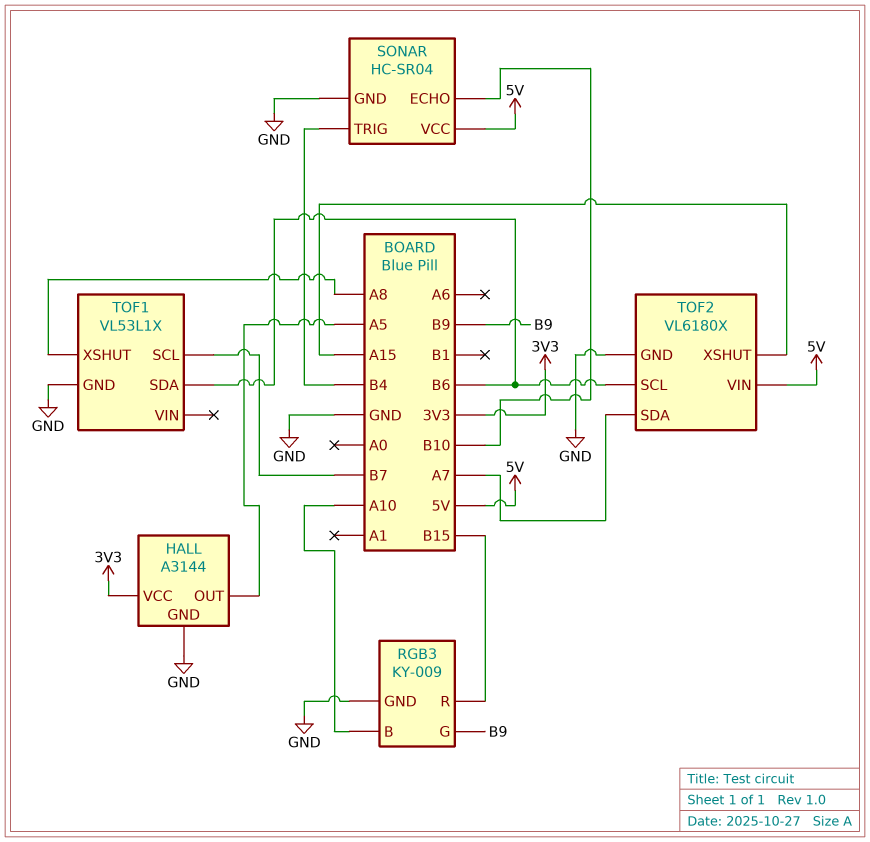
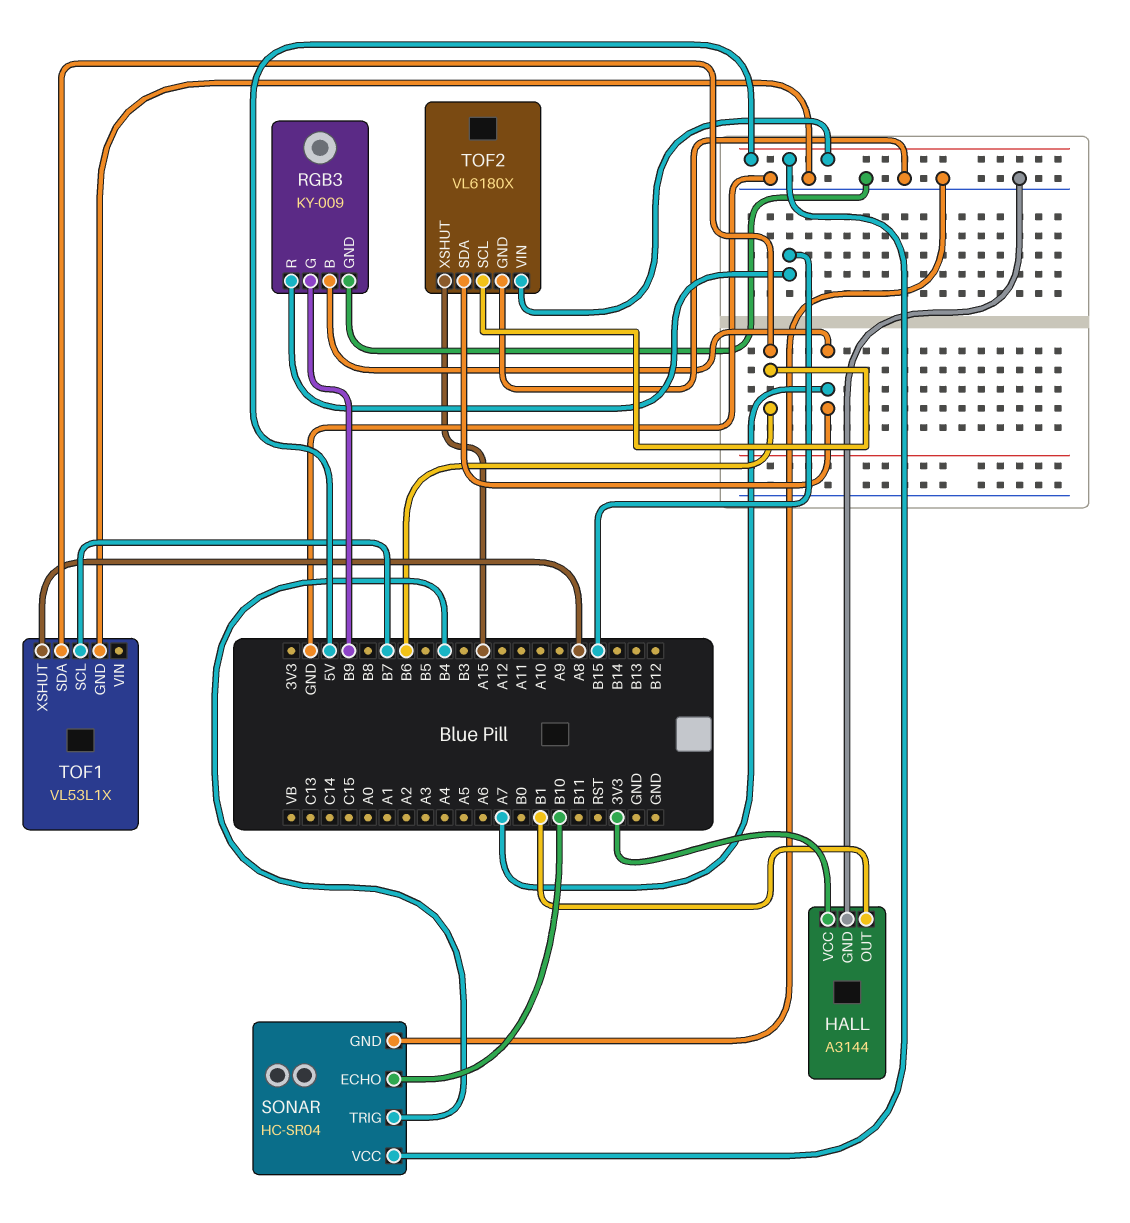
HALL pin OUT: A5 -> B1
RGB3 pin B: A10 -> A7

